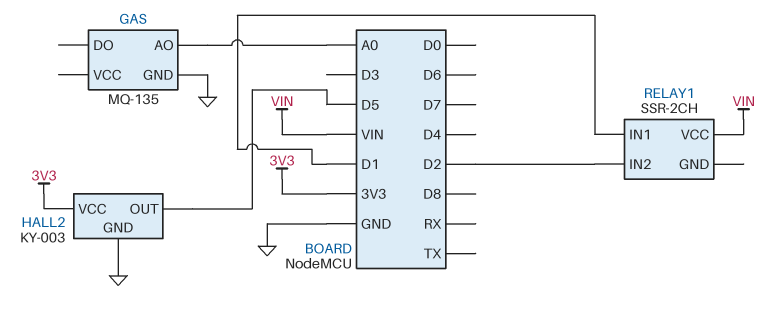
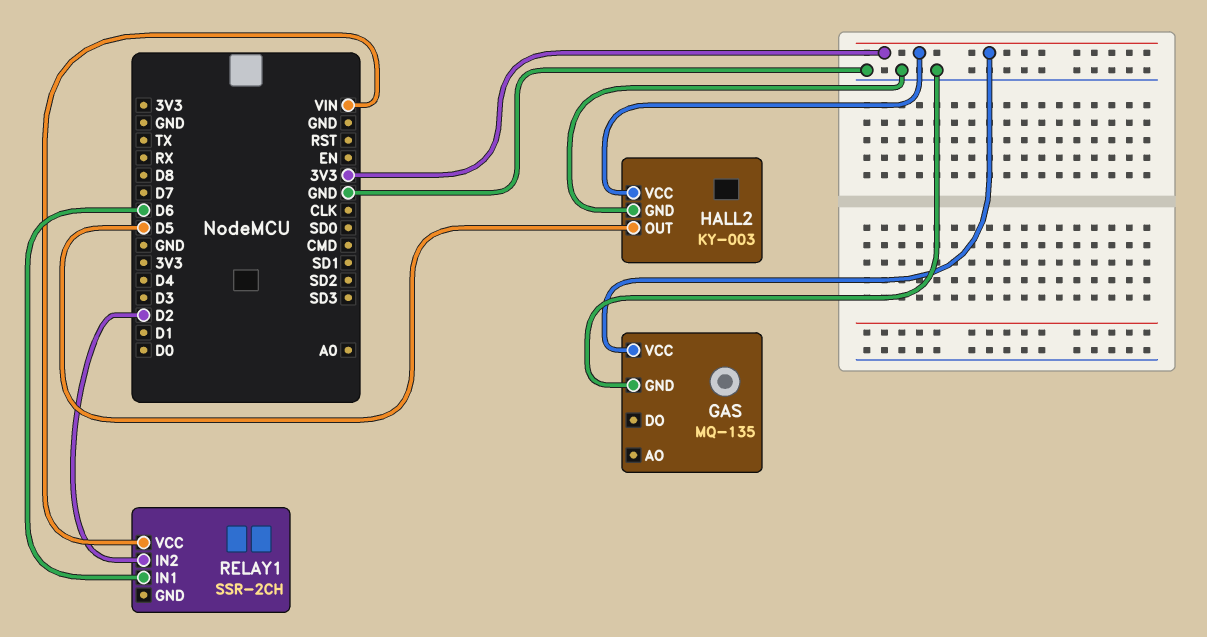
GAS pin AO: A0 -> none
GAS pin VCC: none -> 3V3
RELAY1 pin IN1: D1 -> D6

